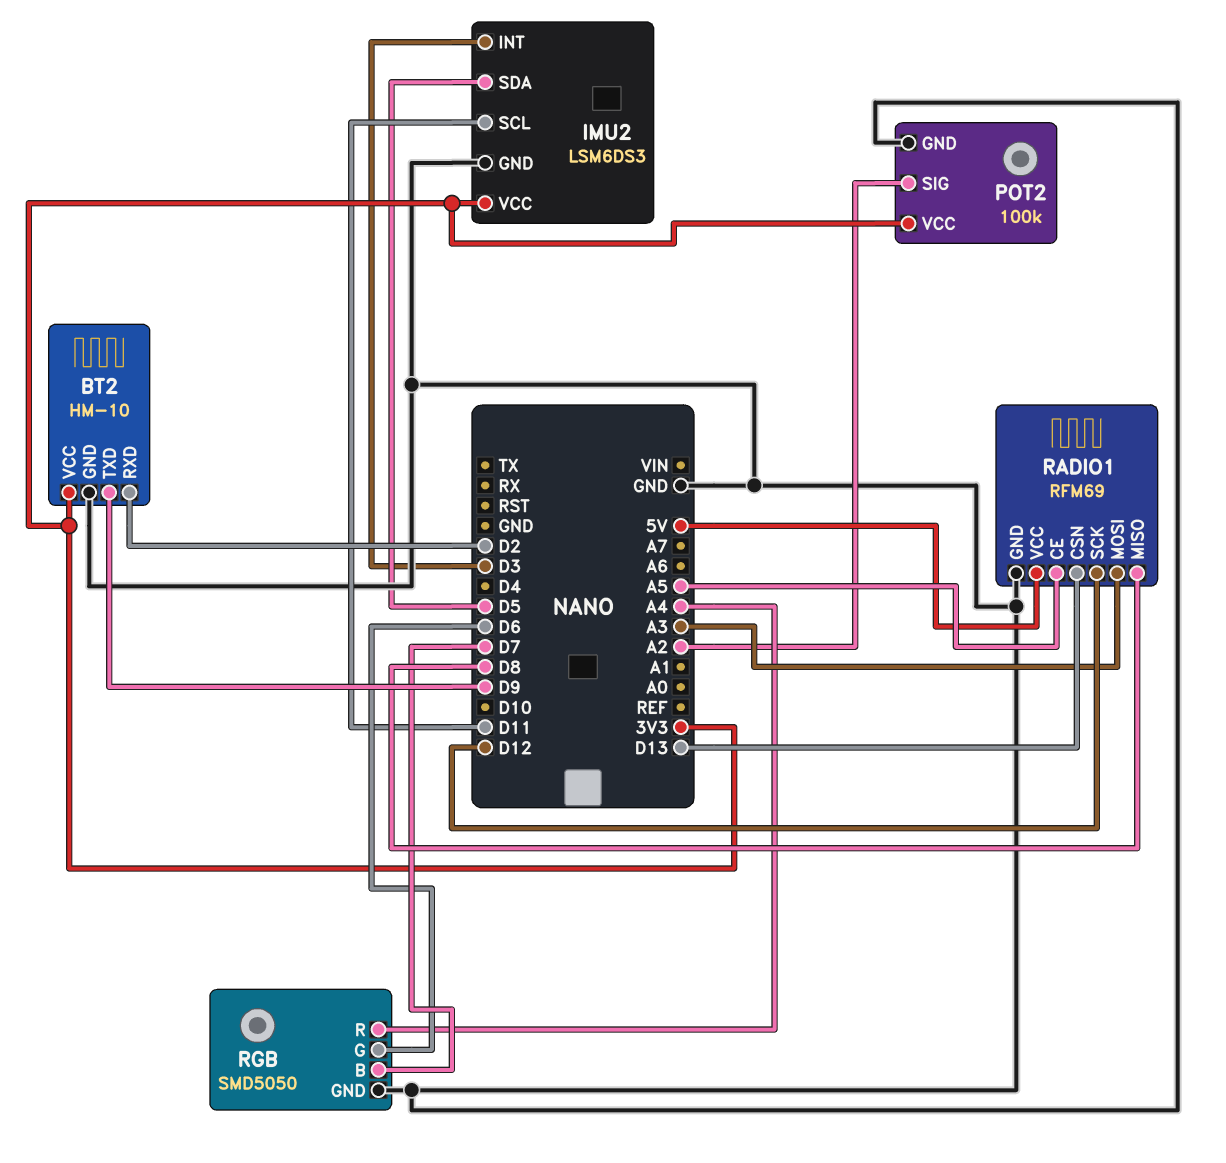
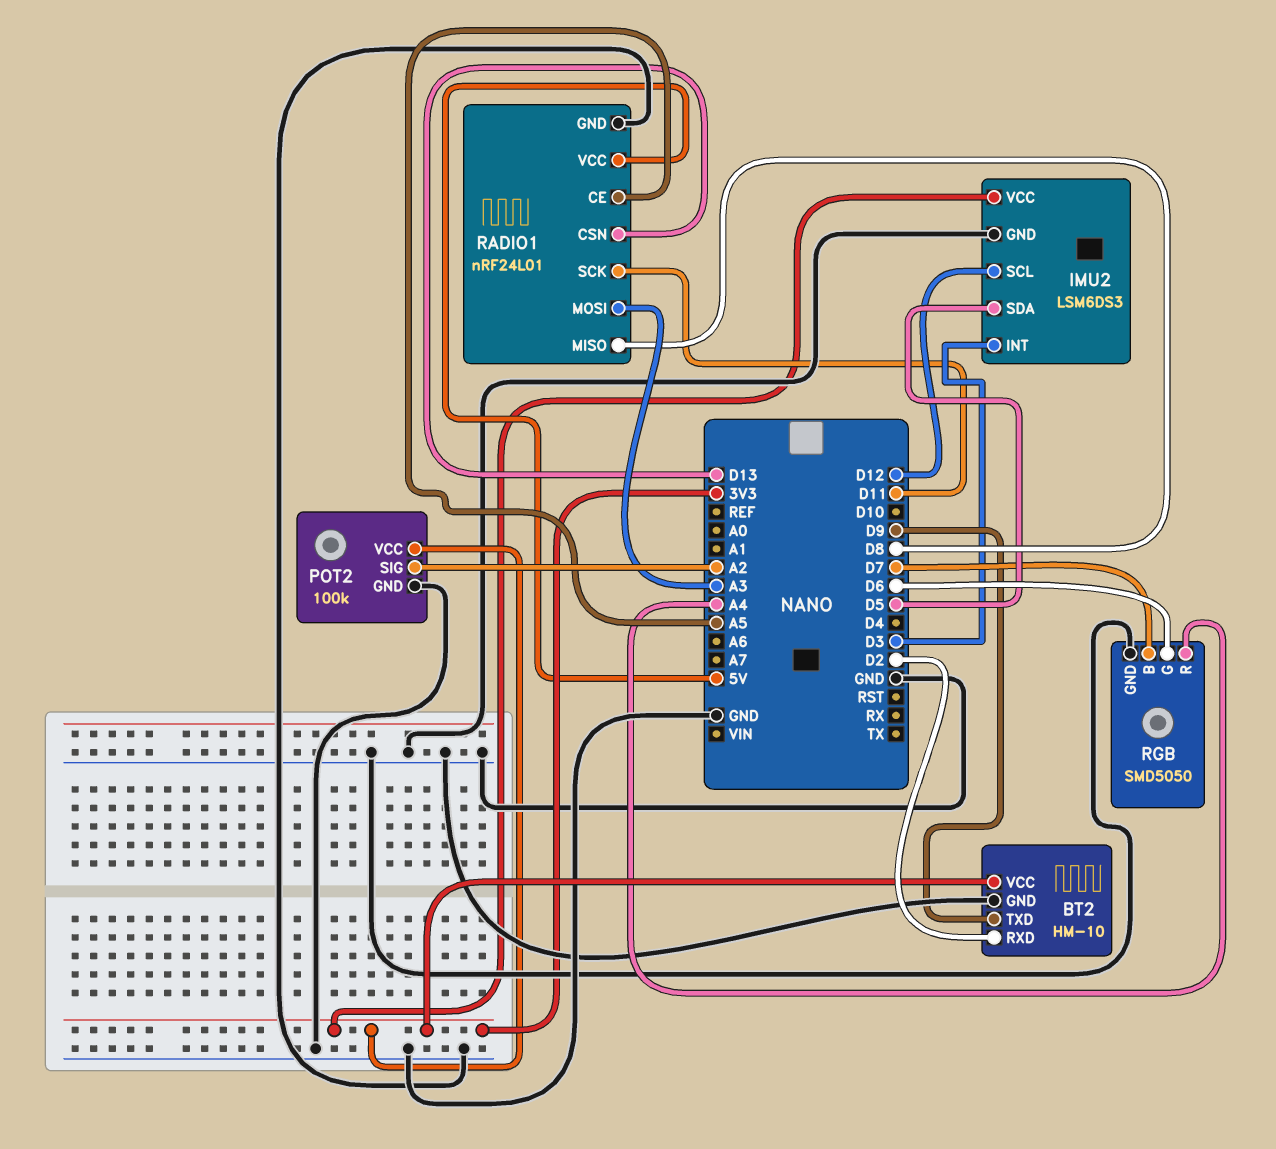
IMU2 pin SCL: D11 -> D12
RADIO1: RFM69 -> nRF24L01
RADIO1 pin SCK: D12 -> D11

